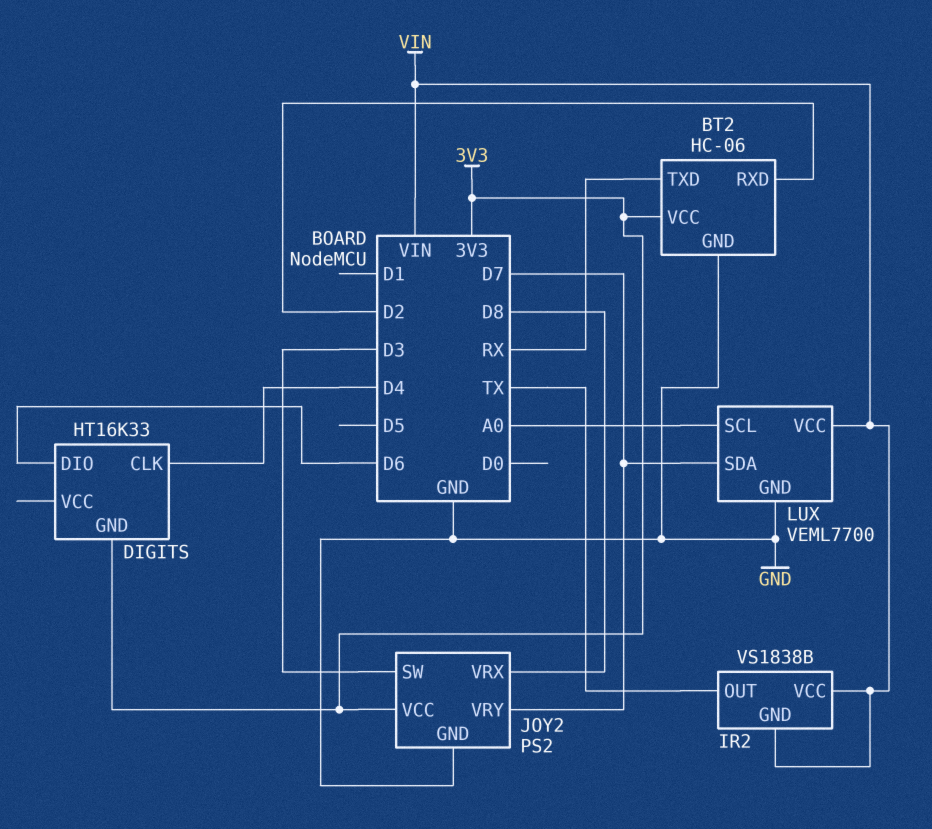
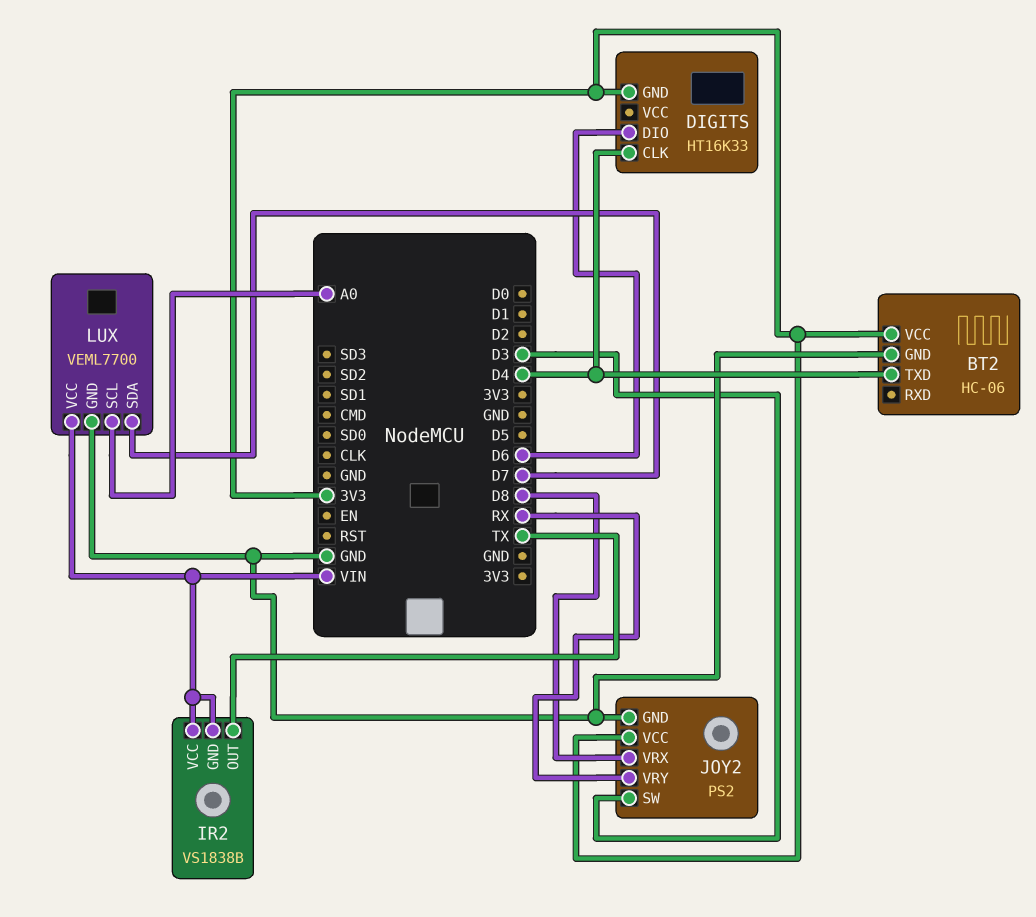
BT2 pin RXD: D2 -> none
BT2 pin TXD: RX -> D4
JOY2 pin VRY: D7 -> RX

